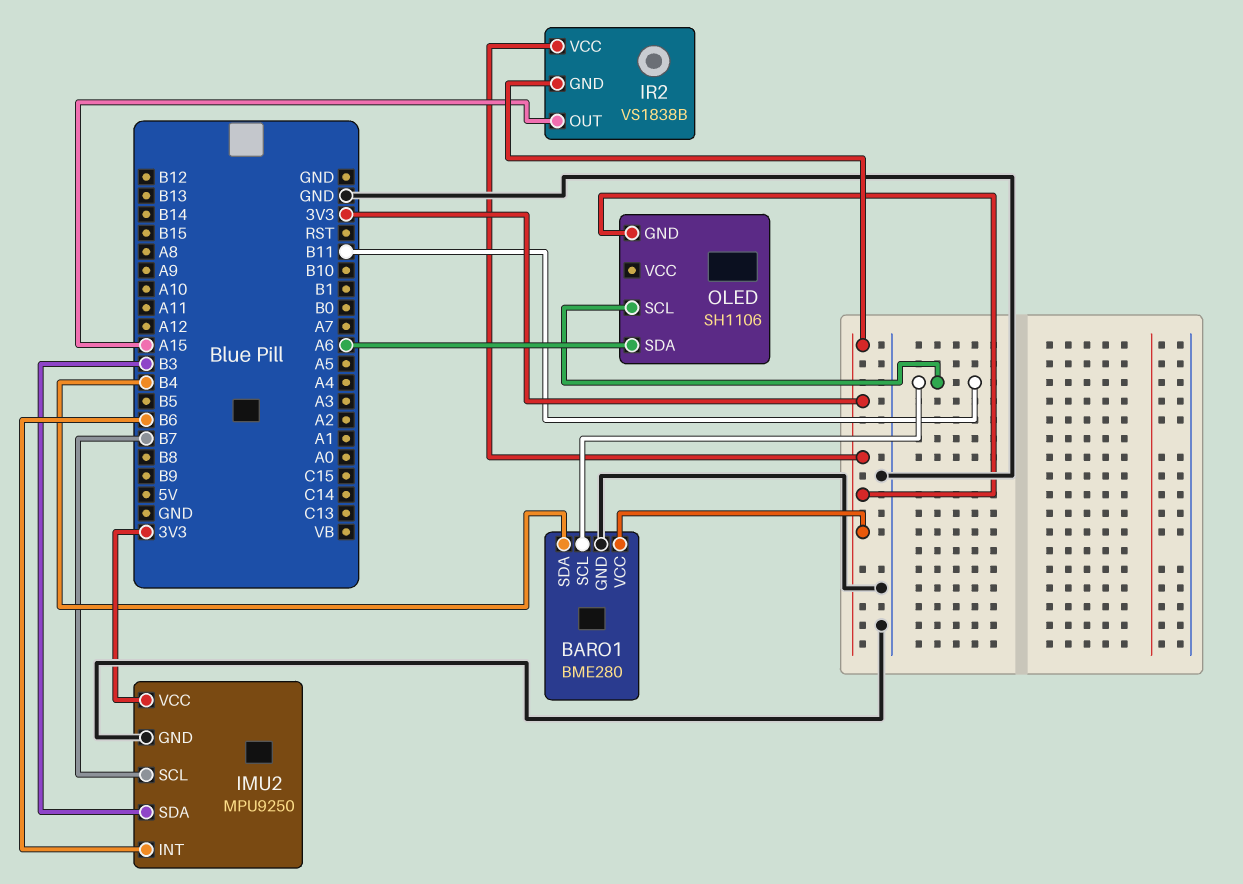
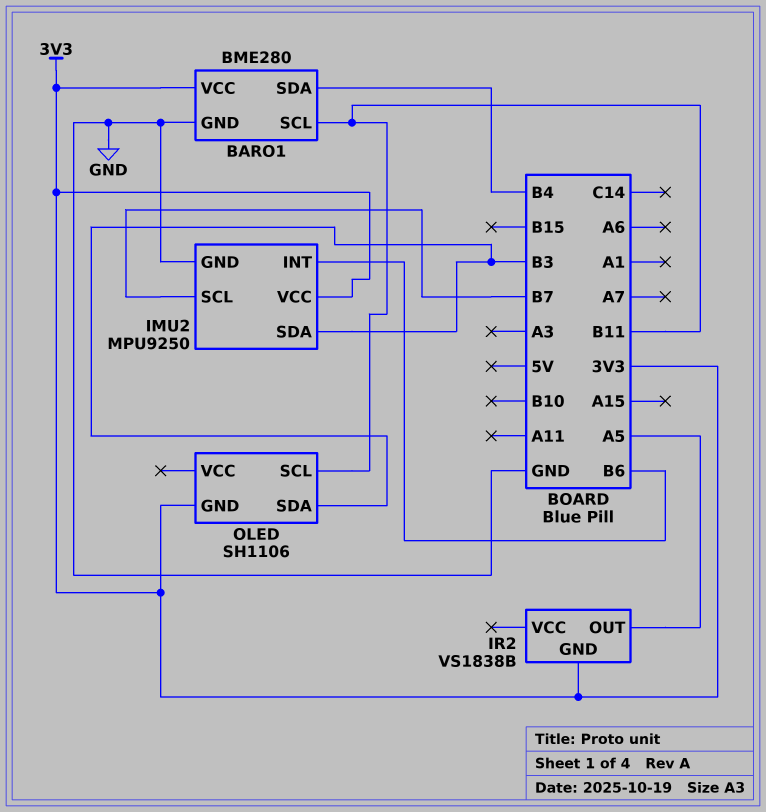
IR2 pin OUT: A15 -> A5
IR2 pin VCC: 3V3 -> none
OLED pin SDA: A6 -> B3

